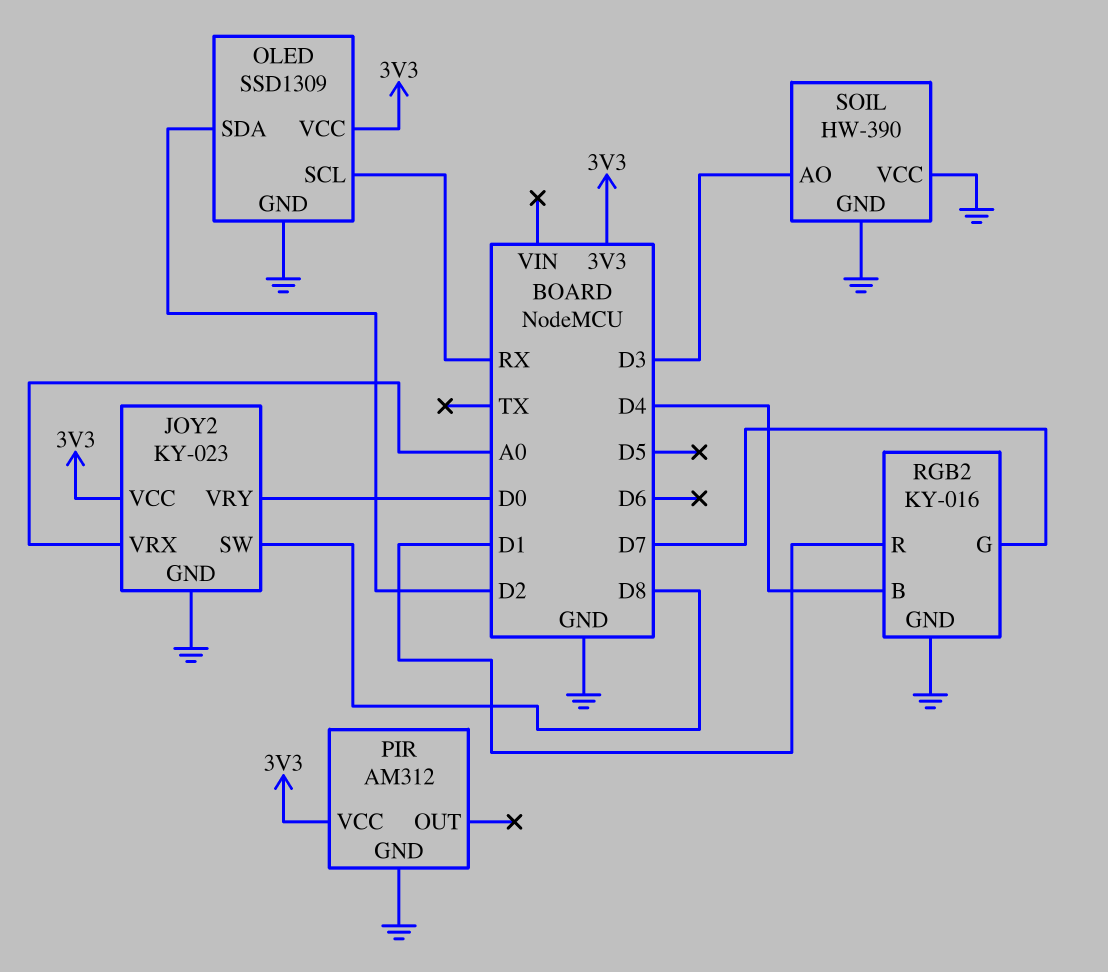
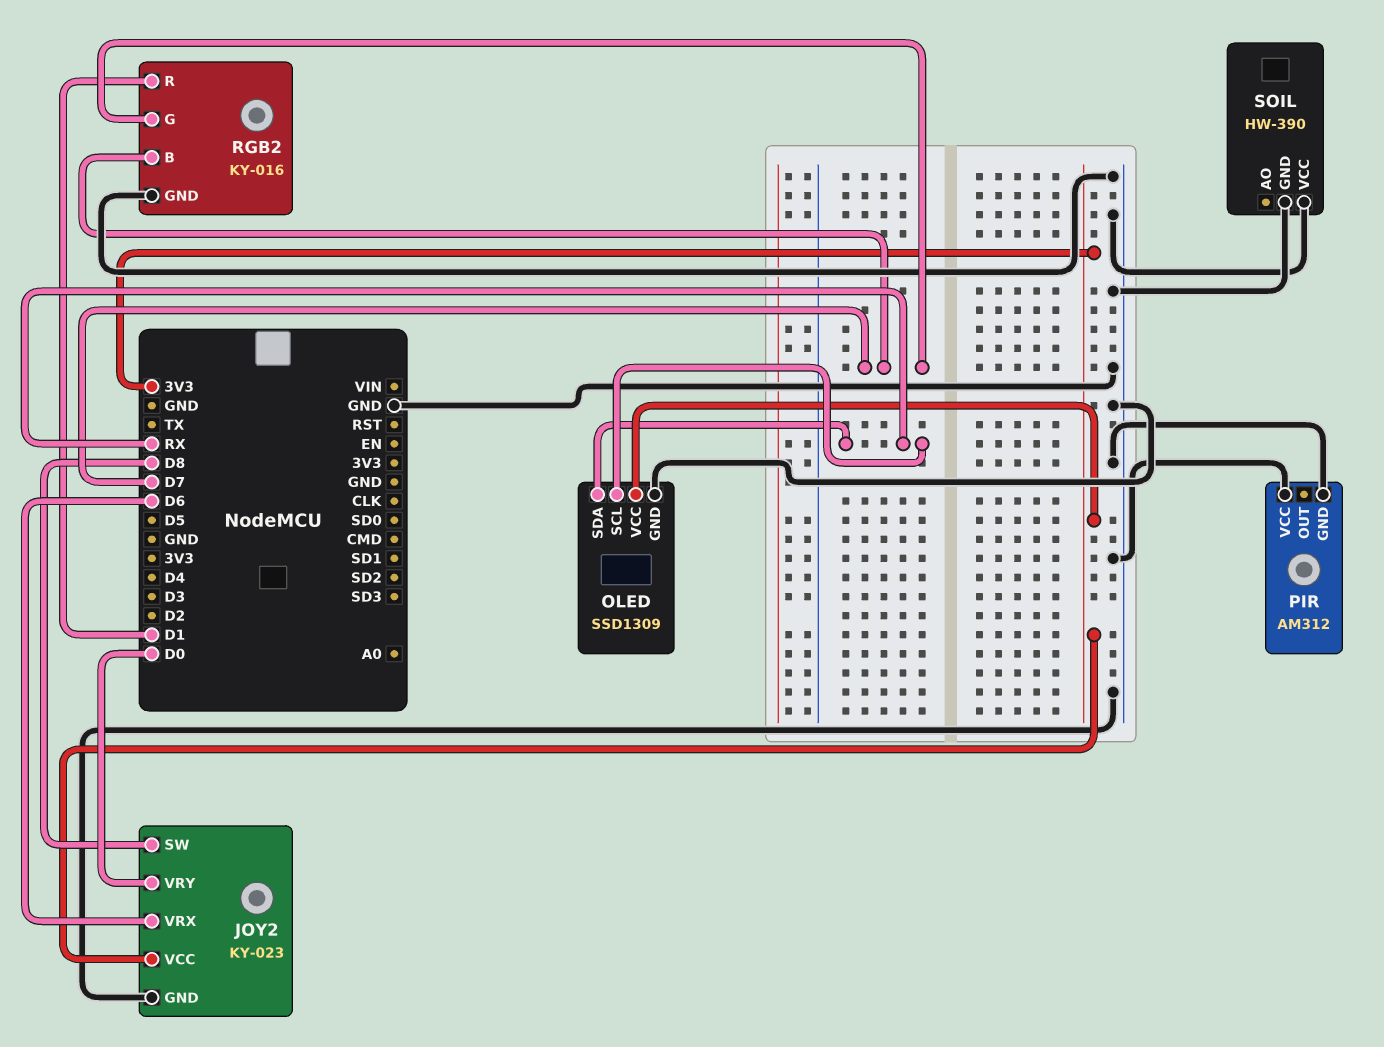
JOY2 pin VRX: A0 -> D6
OLED pin SDA: D2 -> RX
PIR pin VCC: 3V3 -> GND
RGB2 pin B: D4 -> D7
SOIL pin AO: D3 -> none

